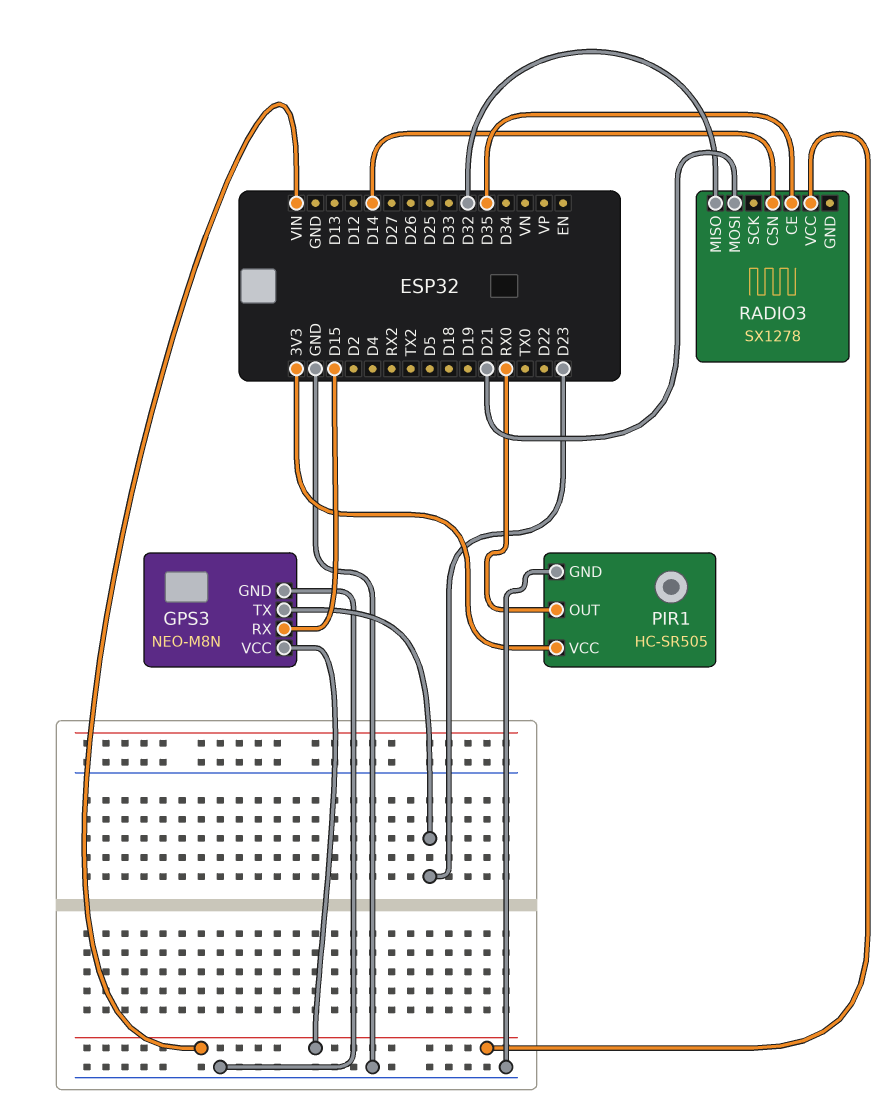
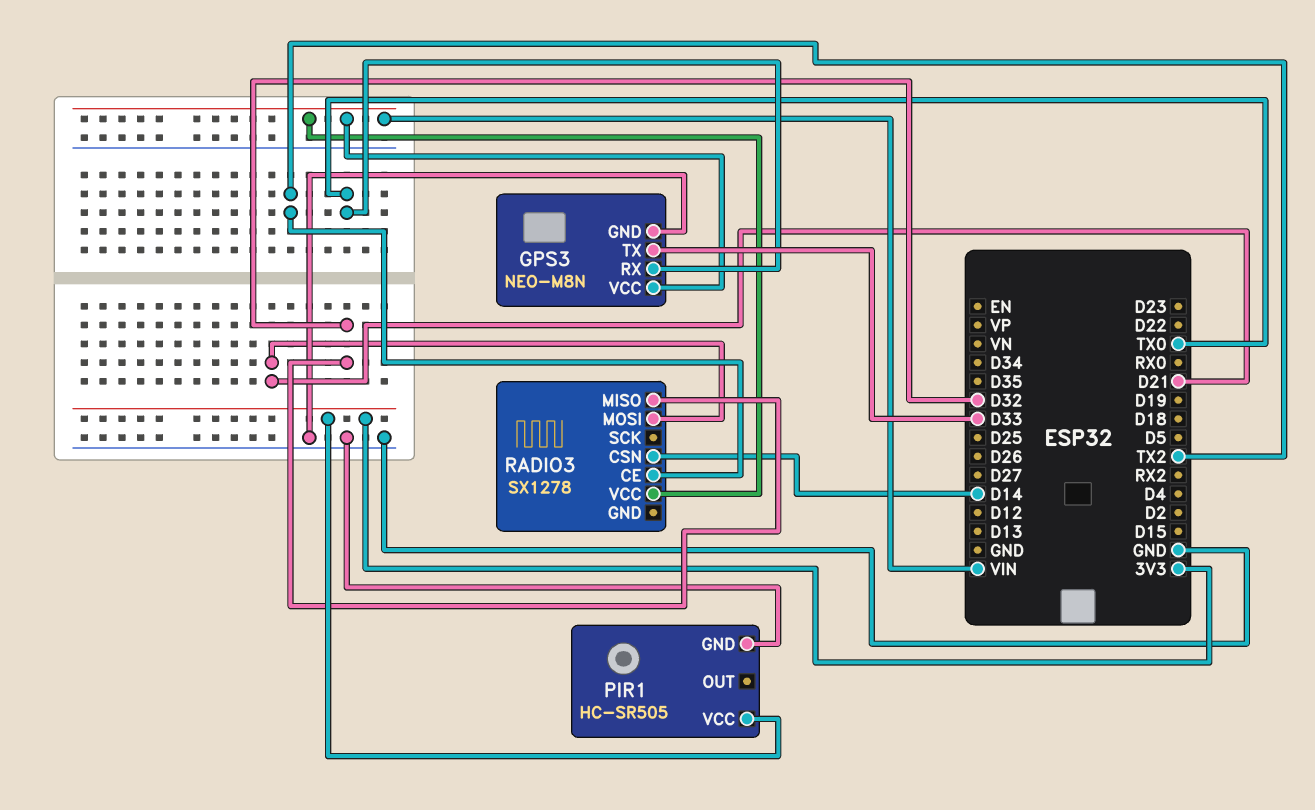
GPS3 pin RX: D15 -> TX0
GPS3 pin TX: D23 -> D33
PIR1 pin OUT: RX0 -> none
RADIO3 pin CE: D35 -> TX2

